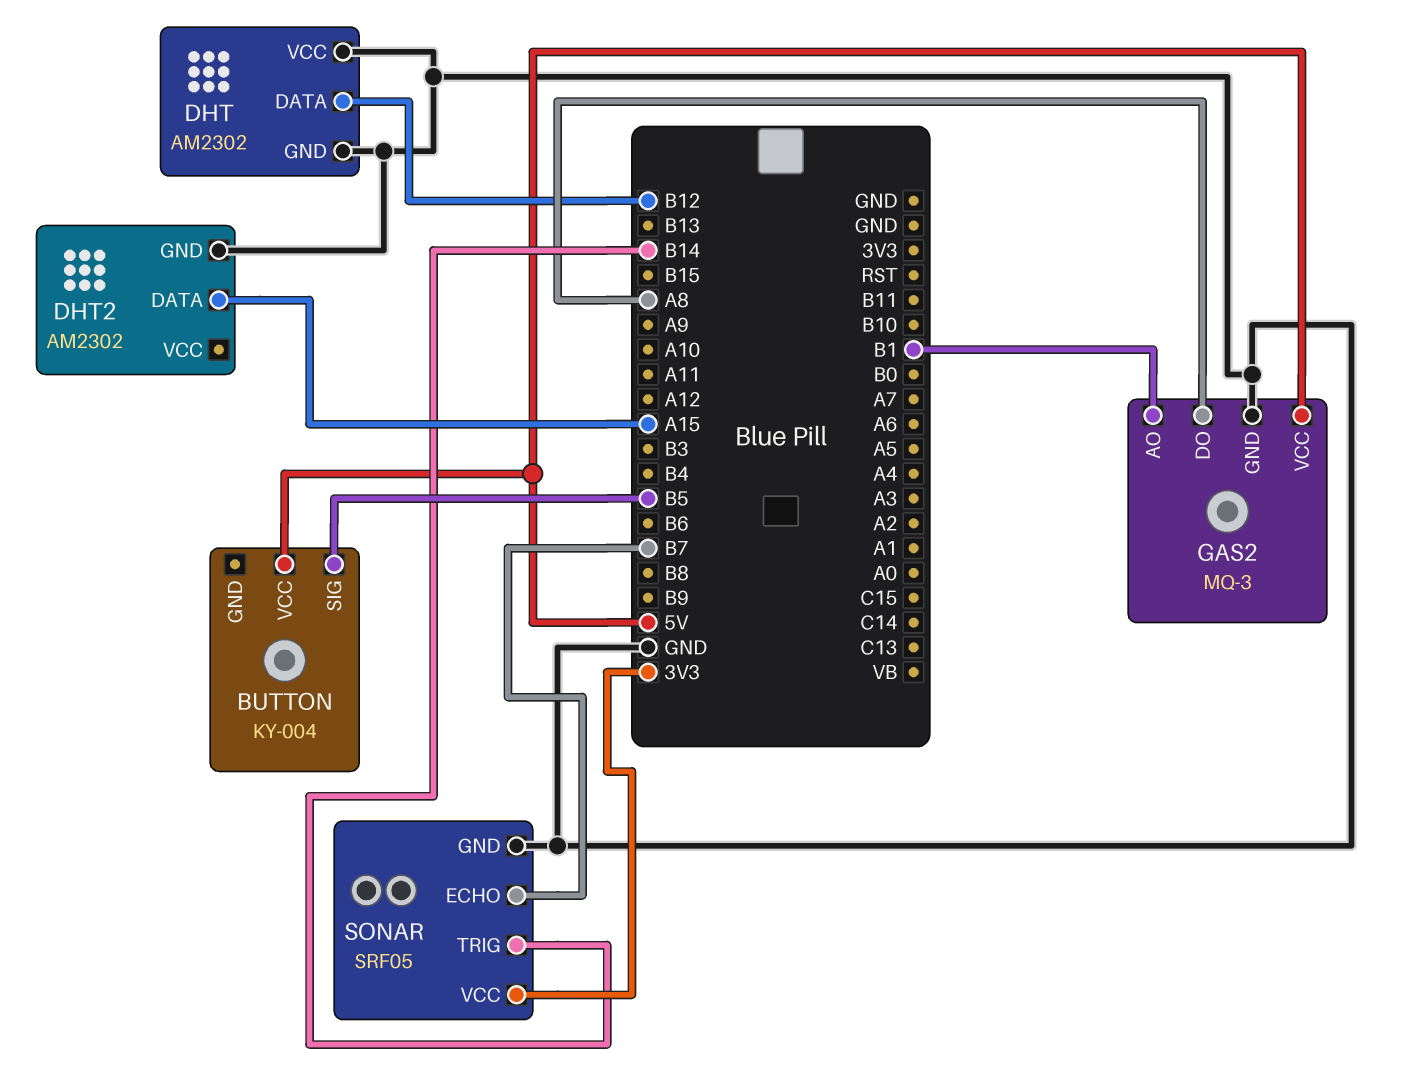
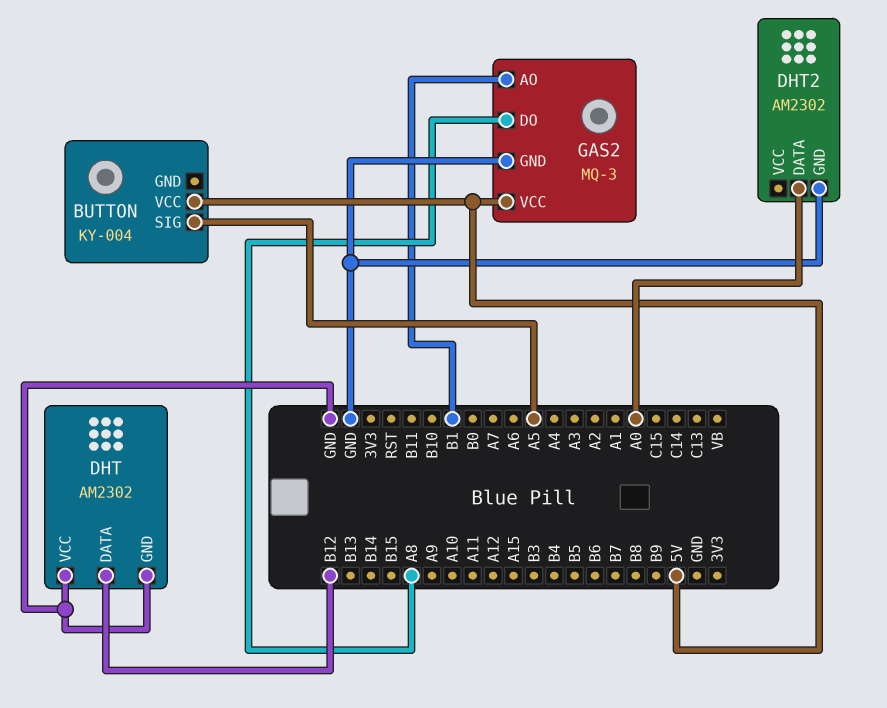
BUTTON pin SIG: B5 -> A5
DHT2 pin DATA: A15 -> A0
SONAR: SRF05 -> none
SONAR pin ECHO: B7 -> none
SONAR pin GND: GND -> none
SONAR pin TRIG: B14 -> none
SONAR pin VCC: 3V3 -> none

